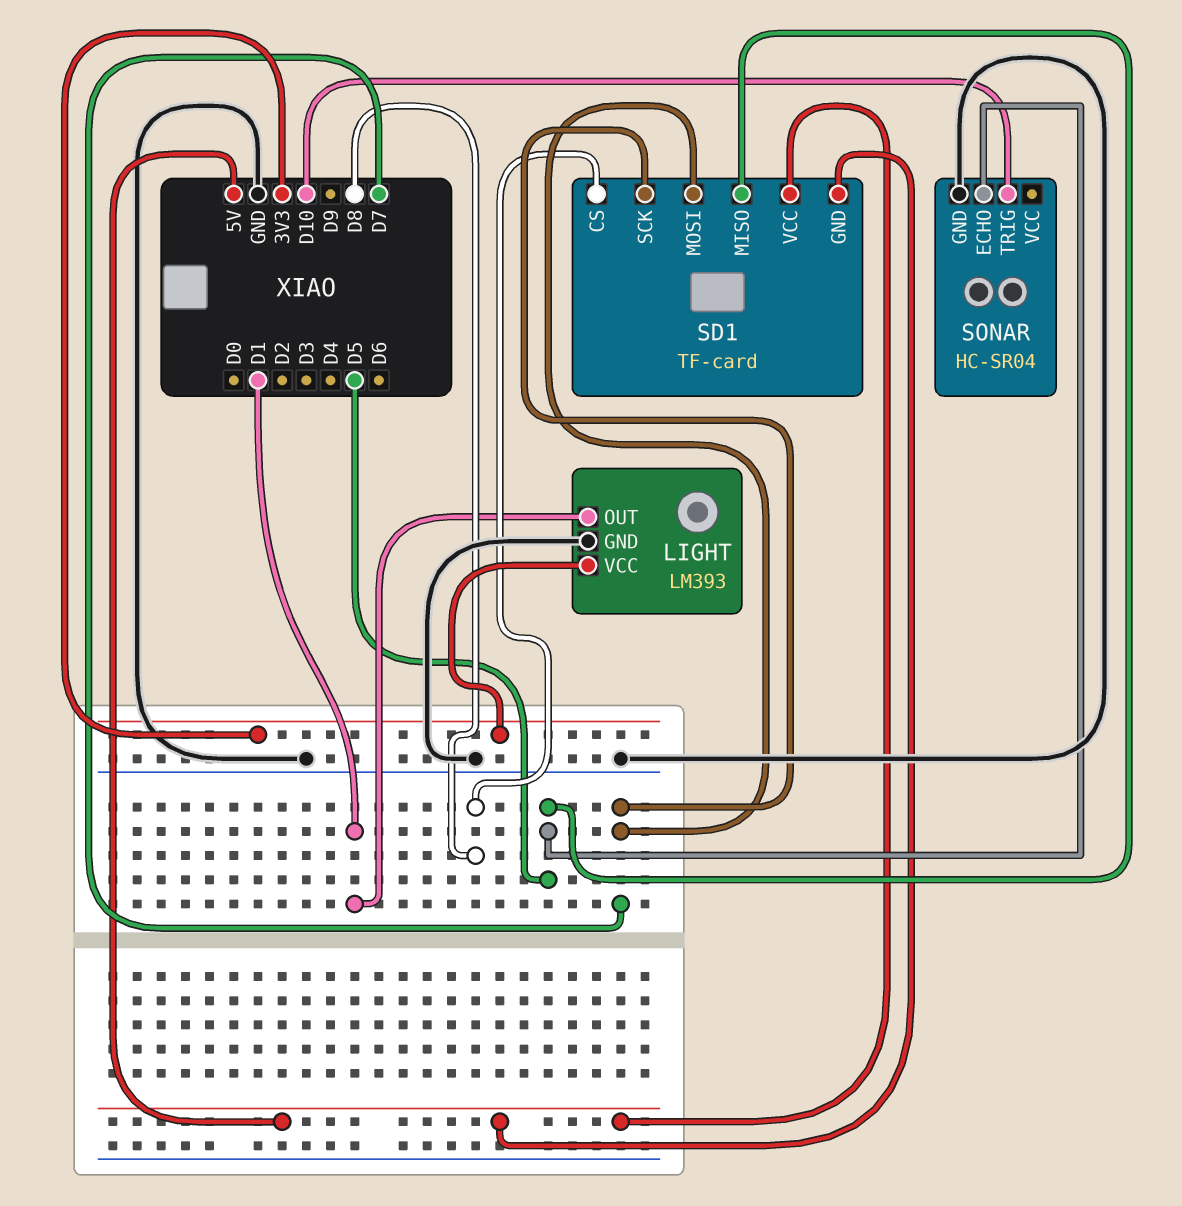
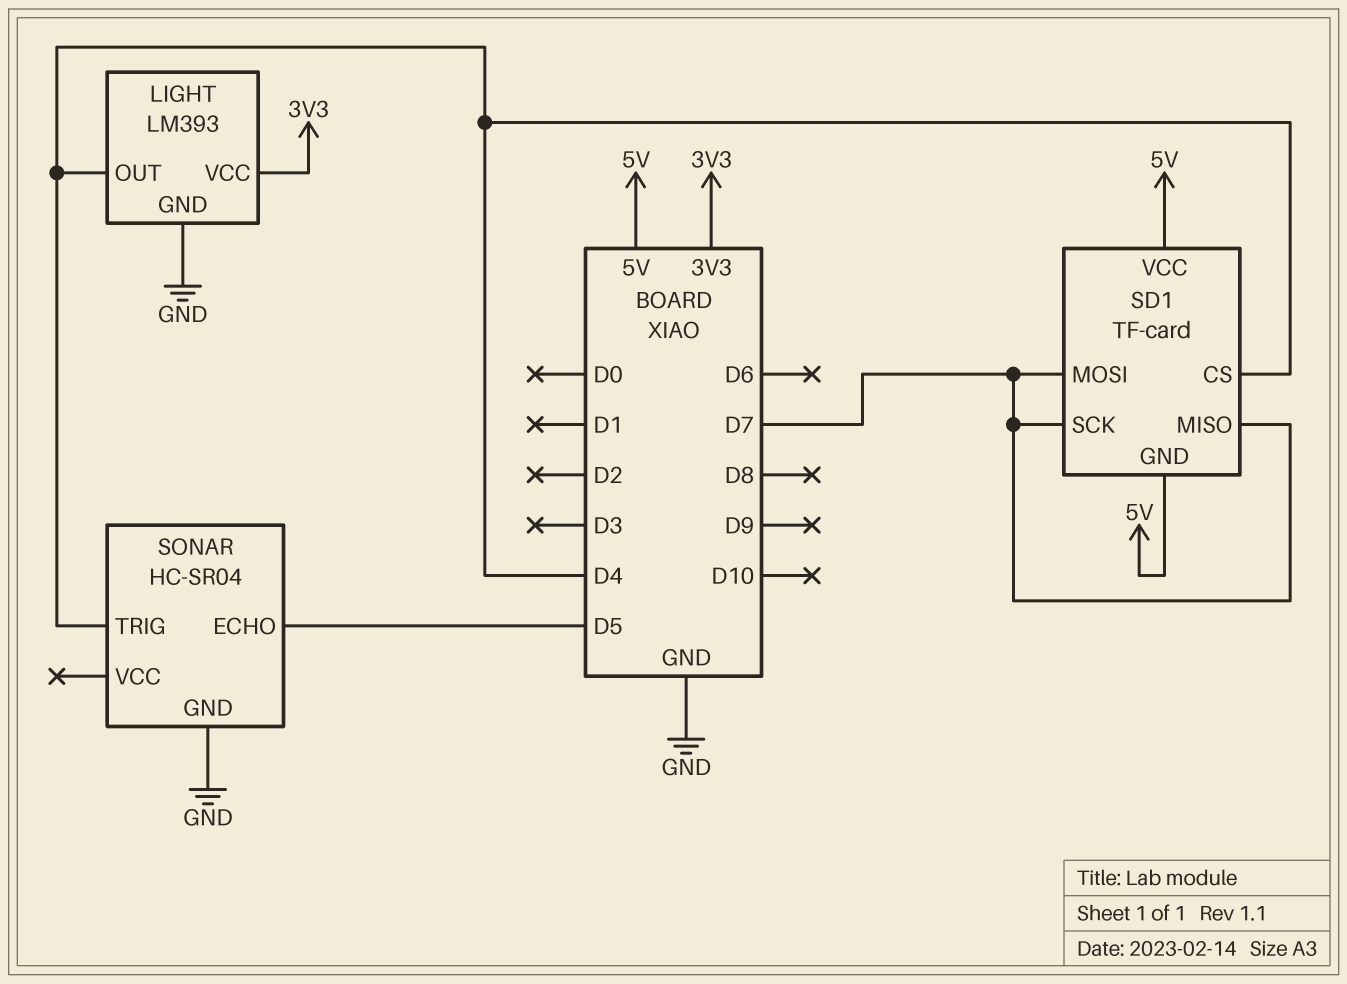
LIGHT pin OUT: D1 -> D4
SD1 pin CS: D8 -> D4
SD1 pin MISO: D5 -> D7
SONAR pin TRIG: D10 -> D4

